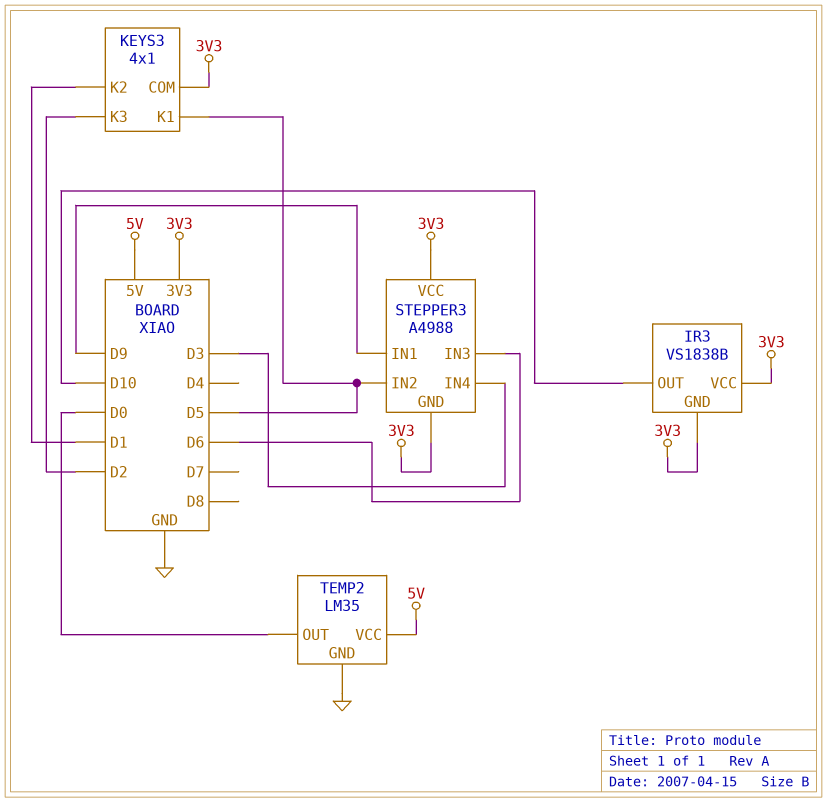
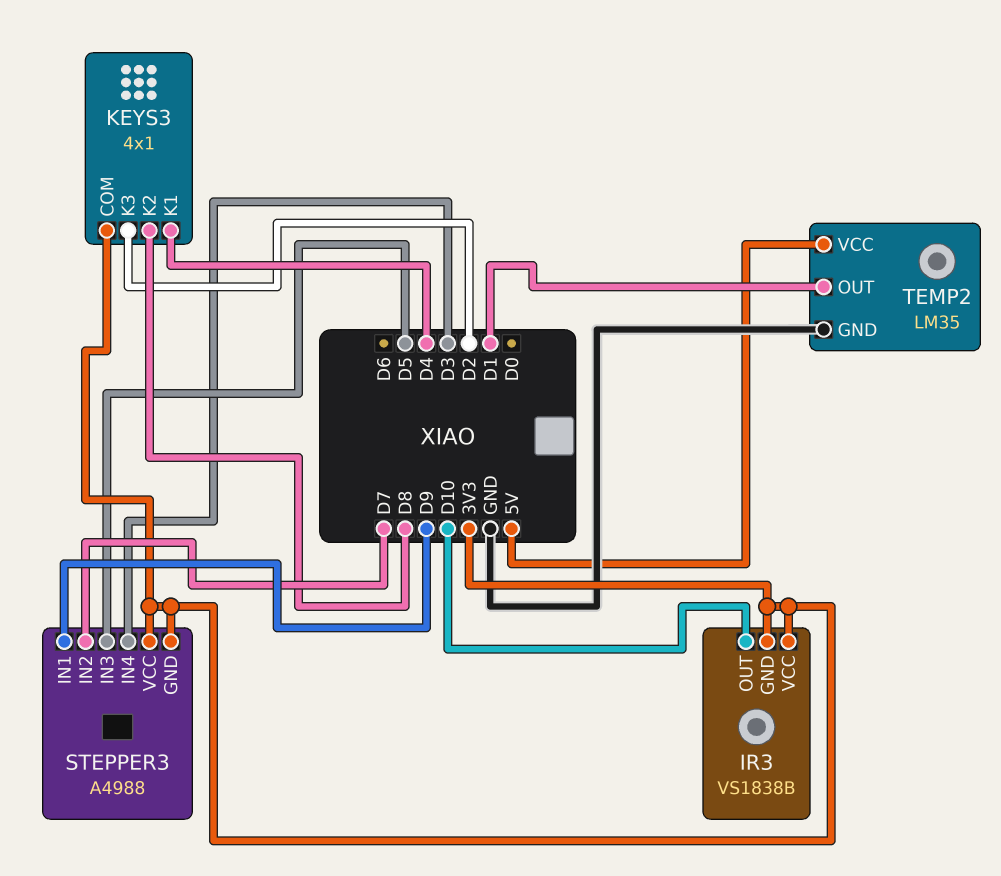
KEYS3 pin K1: D5 -> D4
KEYS3 pin K2: D1 -> D8
STEPPER3 pin IN2: D5 -> D7
STEPPER3 pin IN3: D6 -> D5
TEMP2 pin OUT: D0 -> D1

